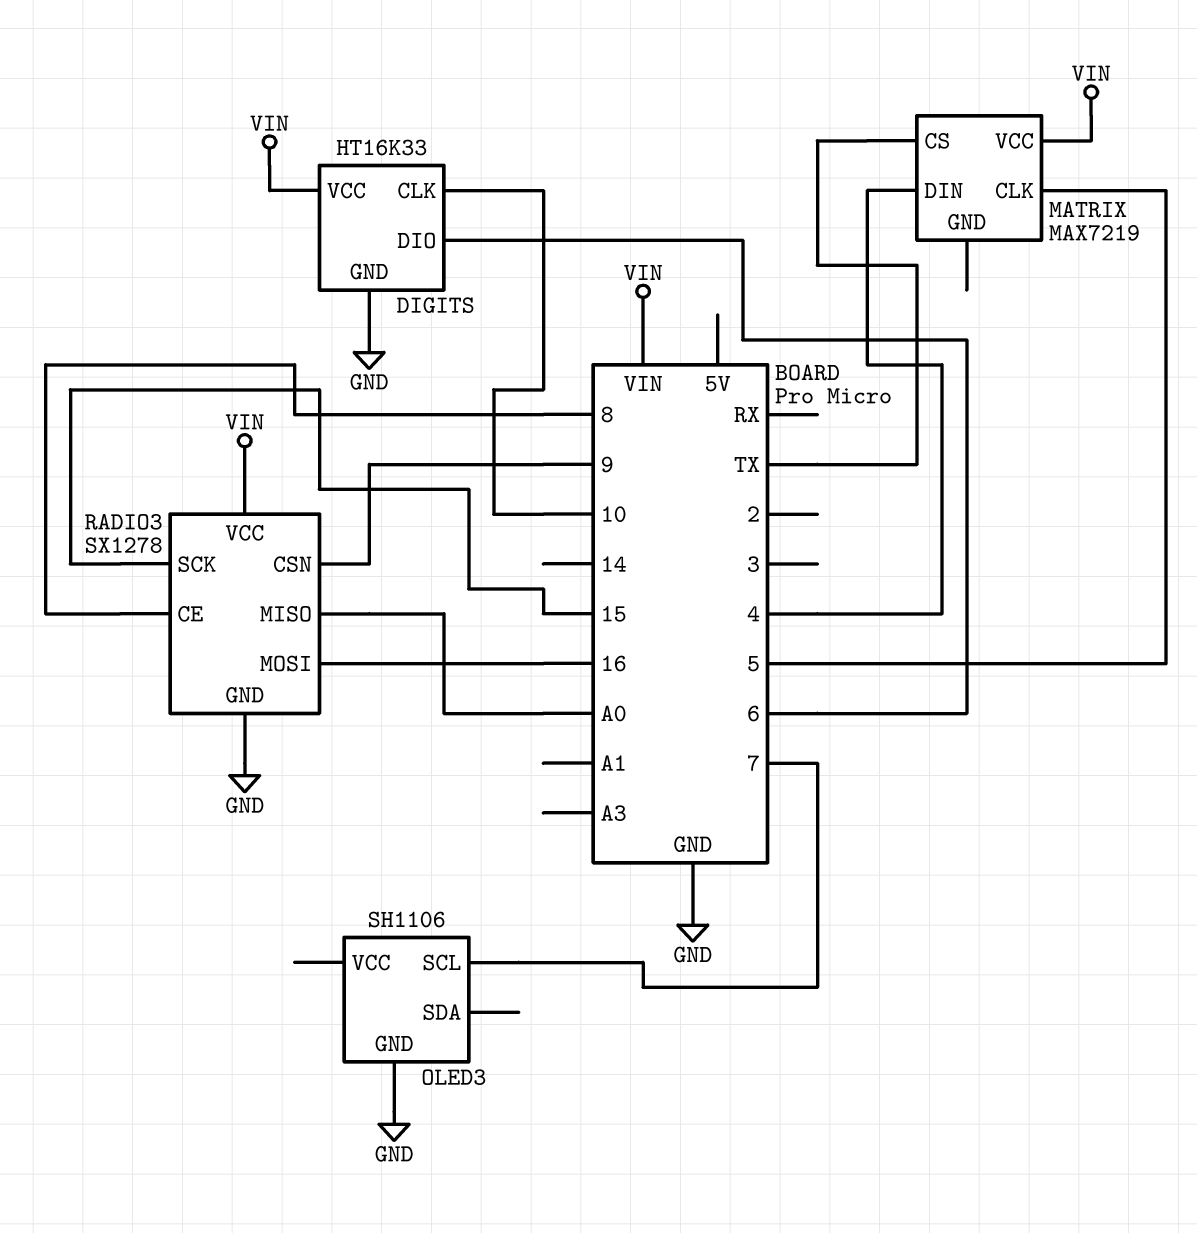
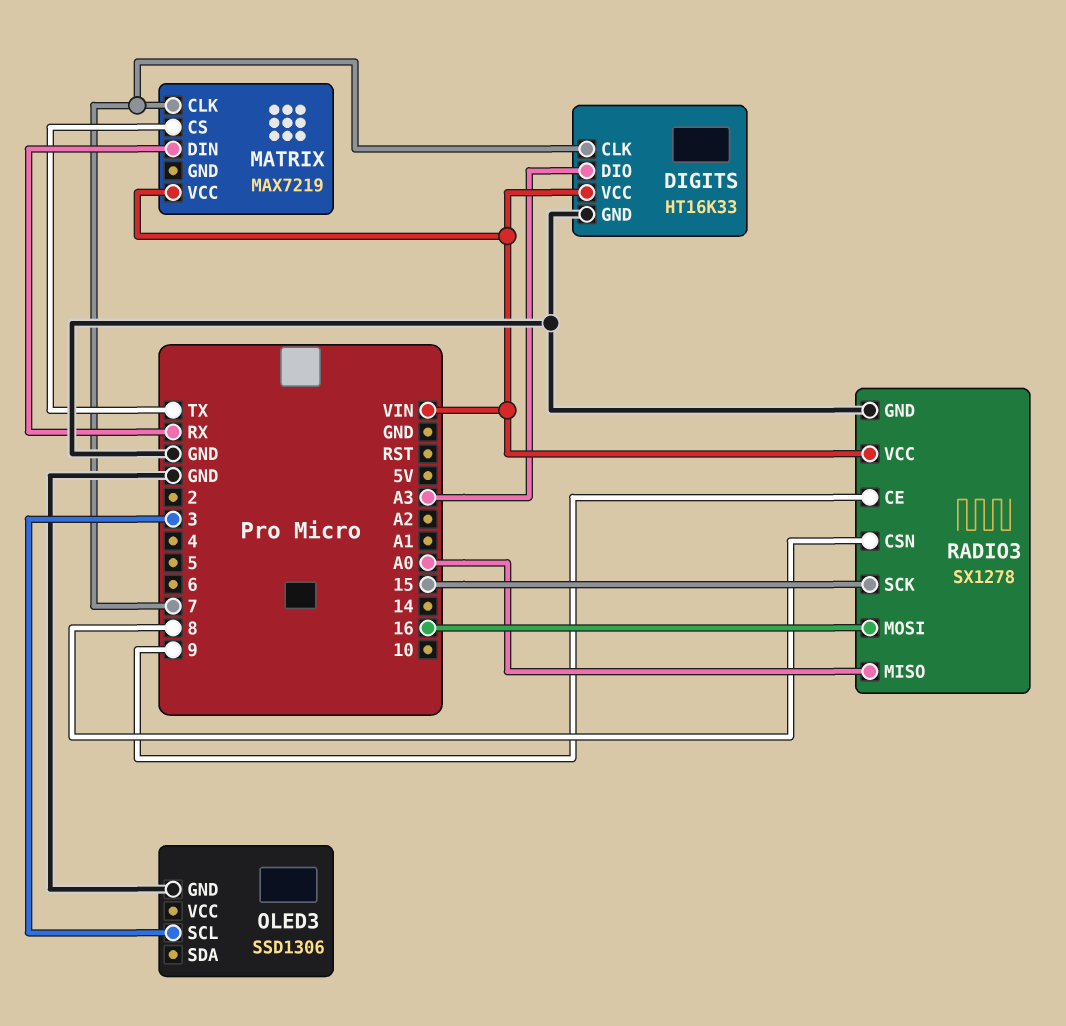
DIGITS pin CLK: 10 -> 7
DIGITS pin DIO: 6 -> A3
MATRIX pin CLK: 5 -> 7
MATRIX pin DIN: 4 -> RX
OLED3: SH1106 -> SSD1306
OLED3 pin SCL: 7 -> 3
RADIO3 pin CE: 8 -> 9
RADIO3 pin CSN: 9 -> 8

